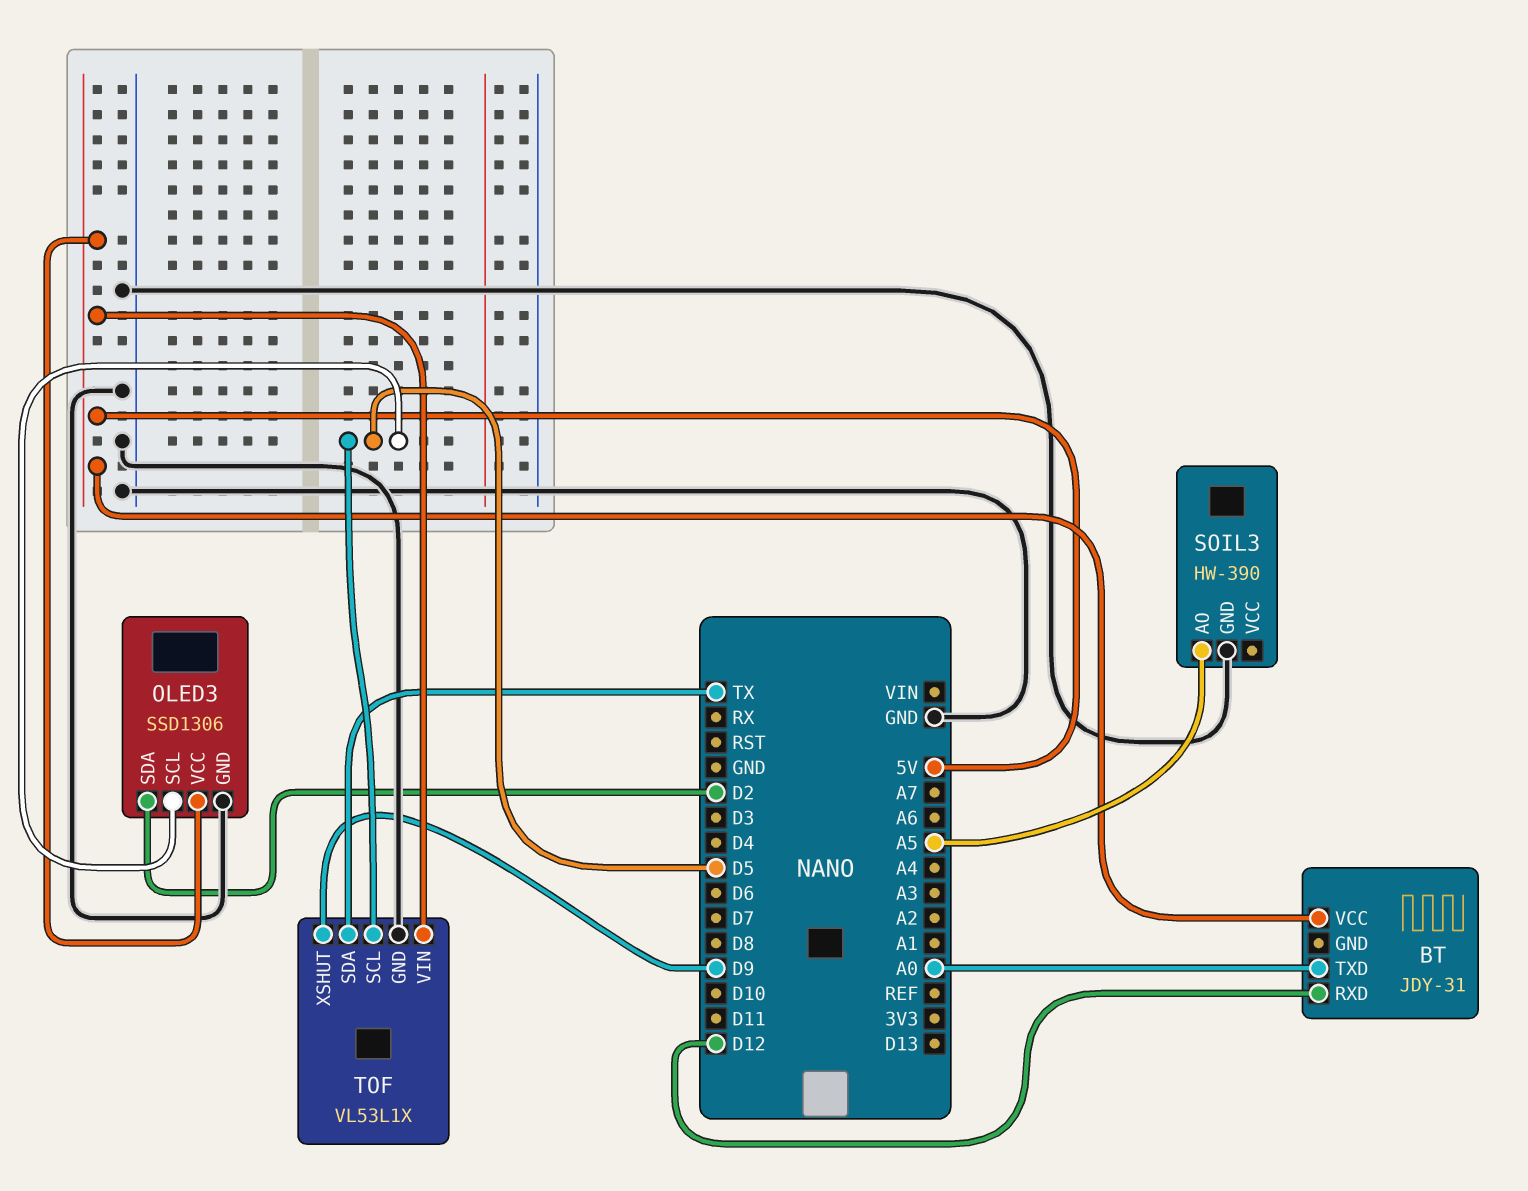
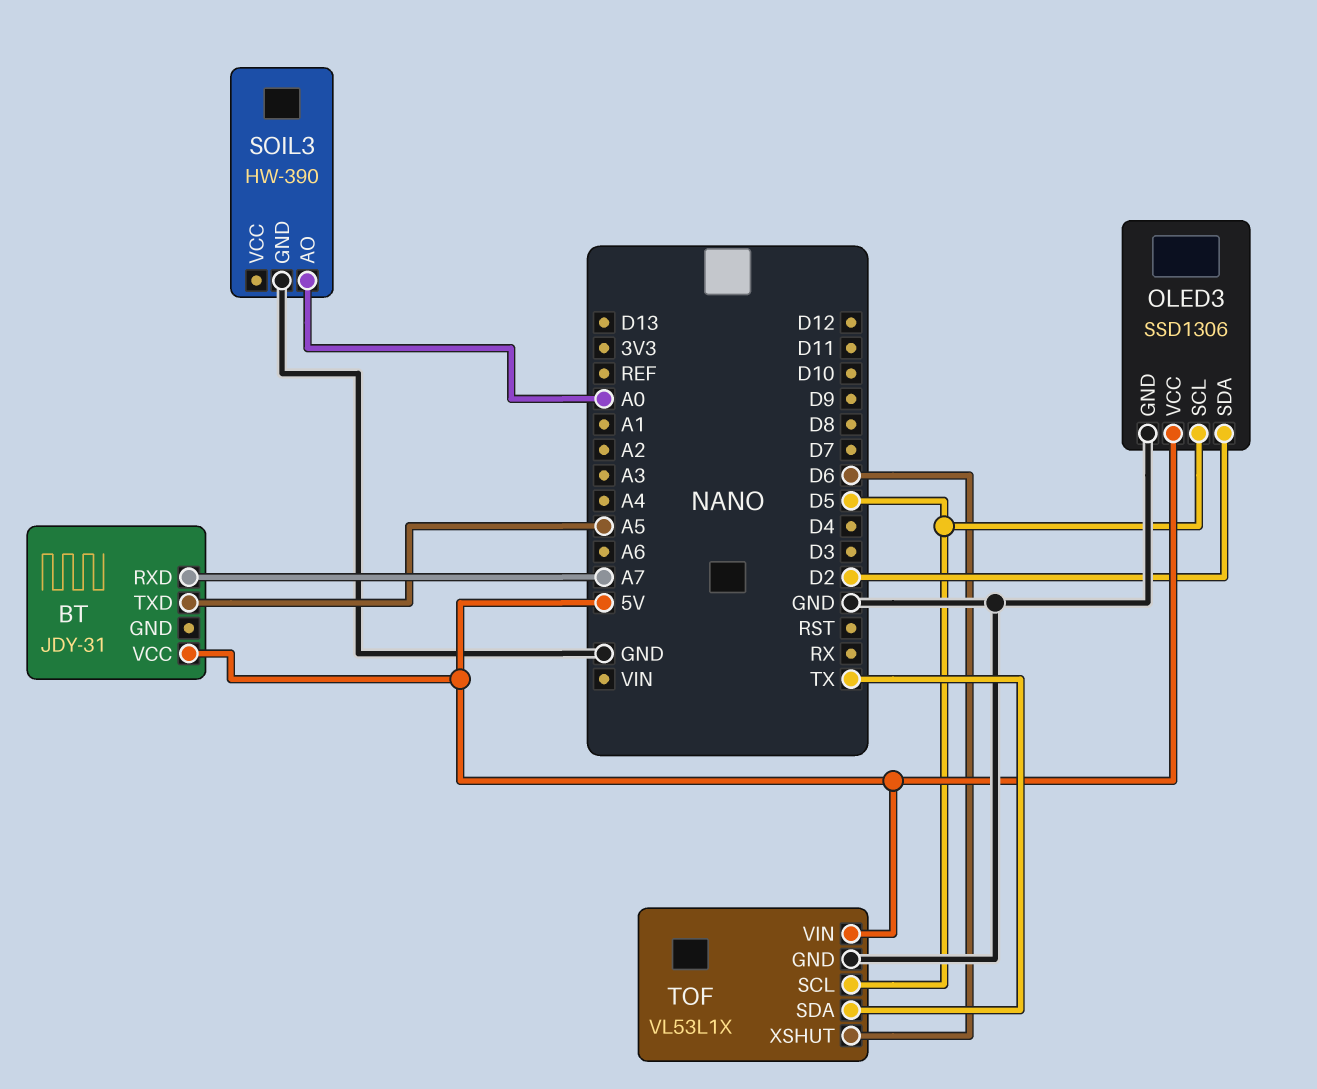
BT pin RXD: D12 -> A7
BT pin TXD: A0 -> A5
SOIL3 pin AO: A5 -> A0
TOF pin XSHUT: D9 -> D6

